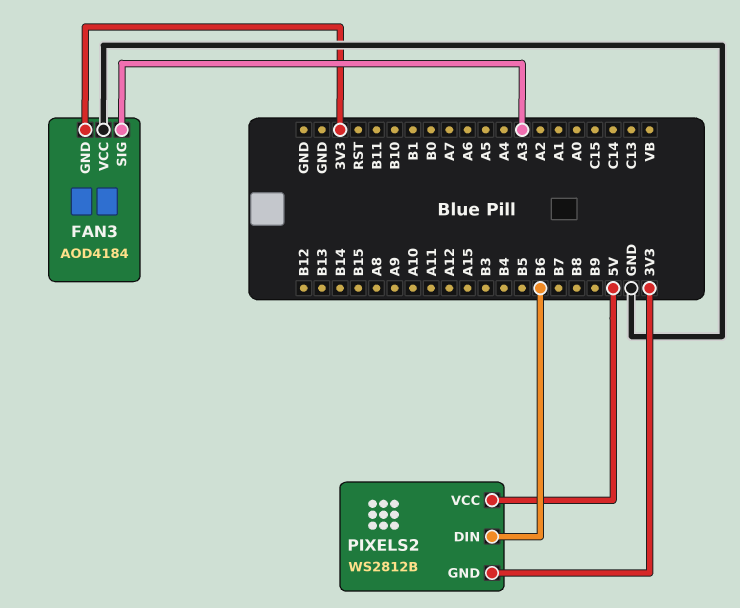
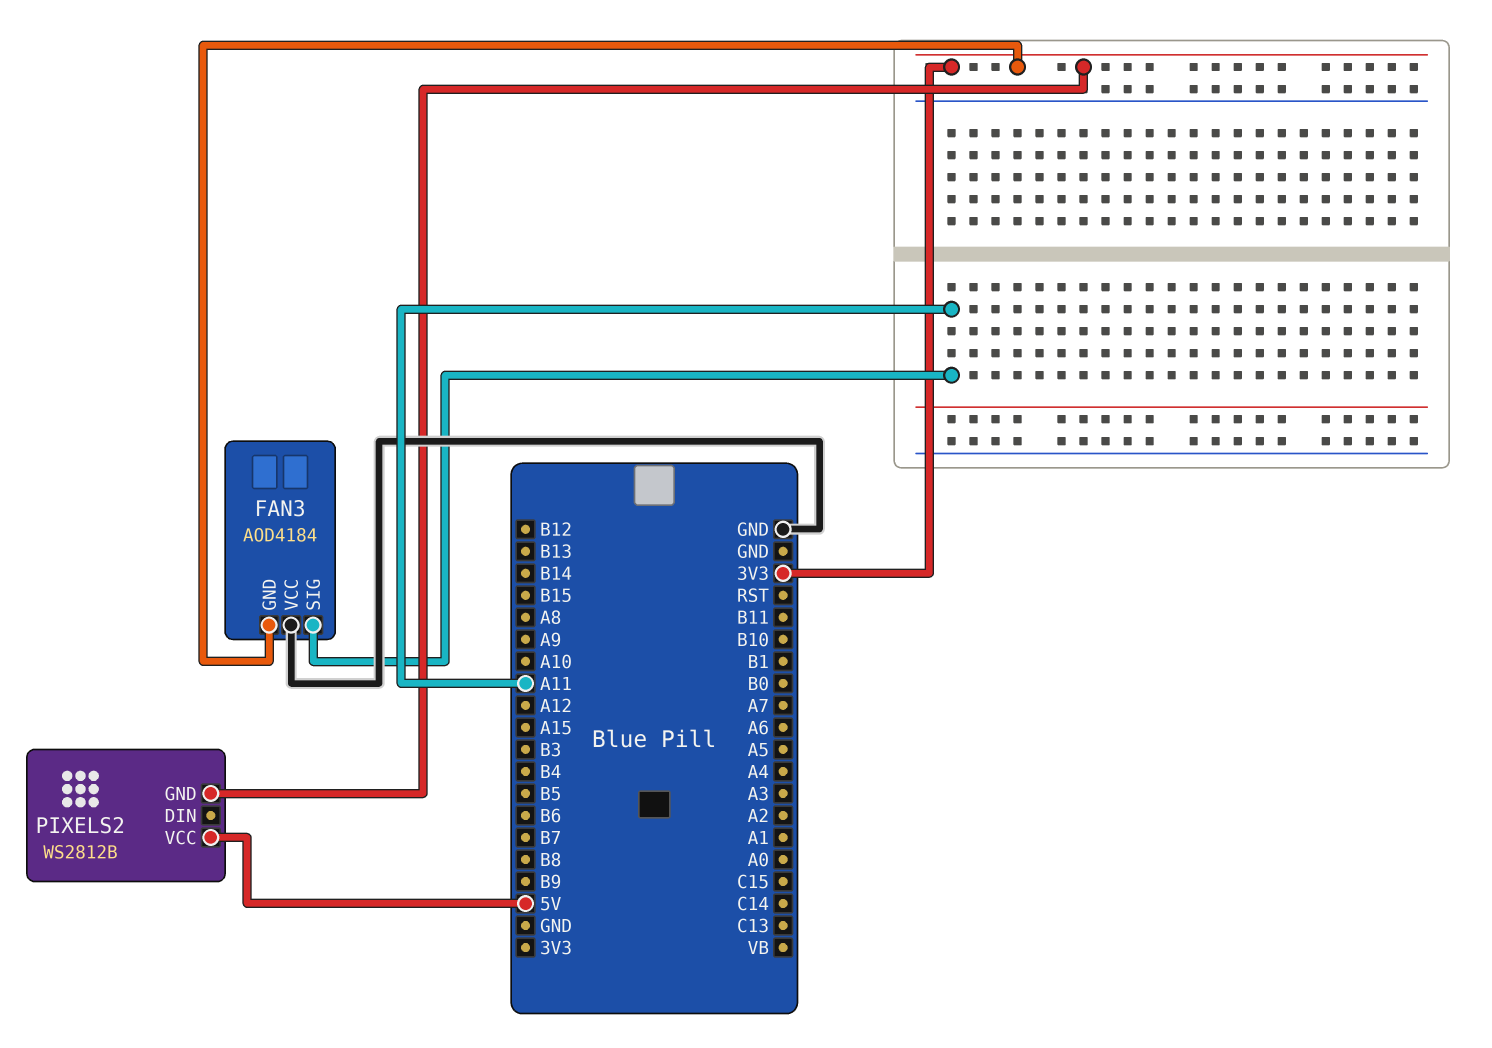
FAN3 pin SIG: A3 -> A11
PIXELS2 pin DIN: B6 -> none

